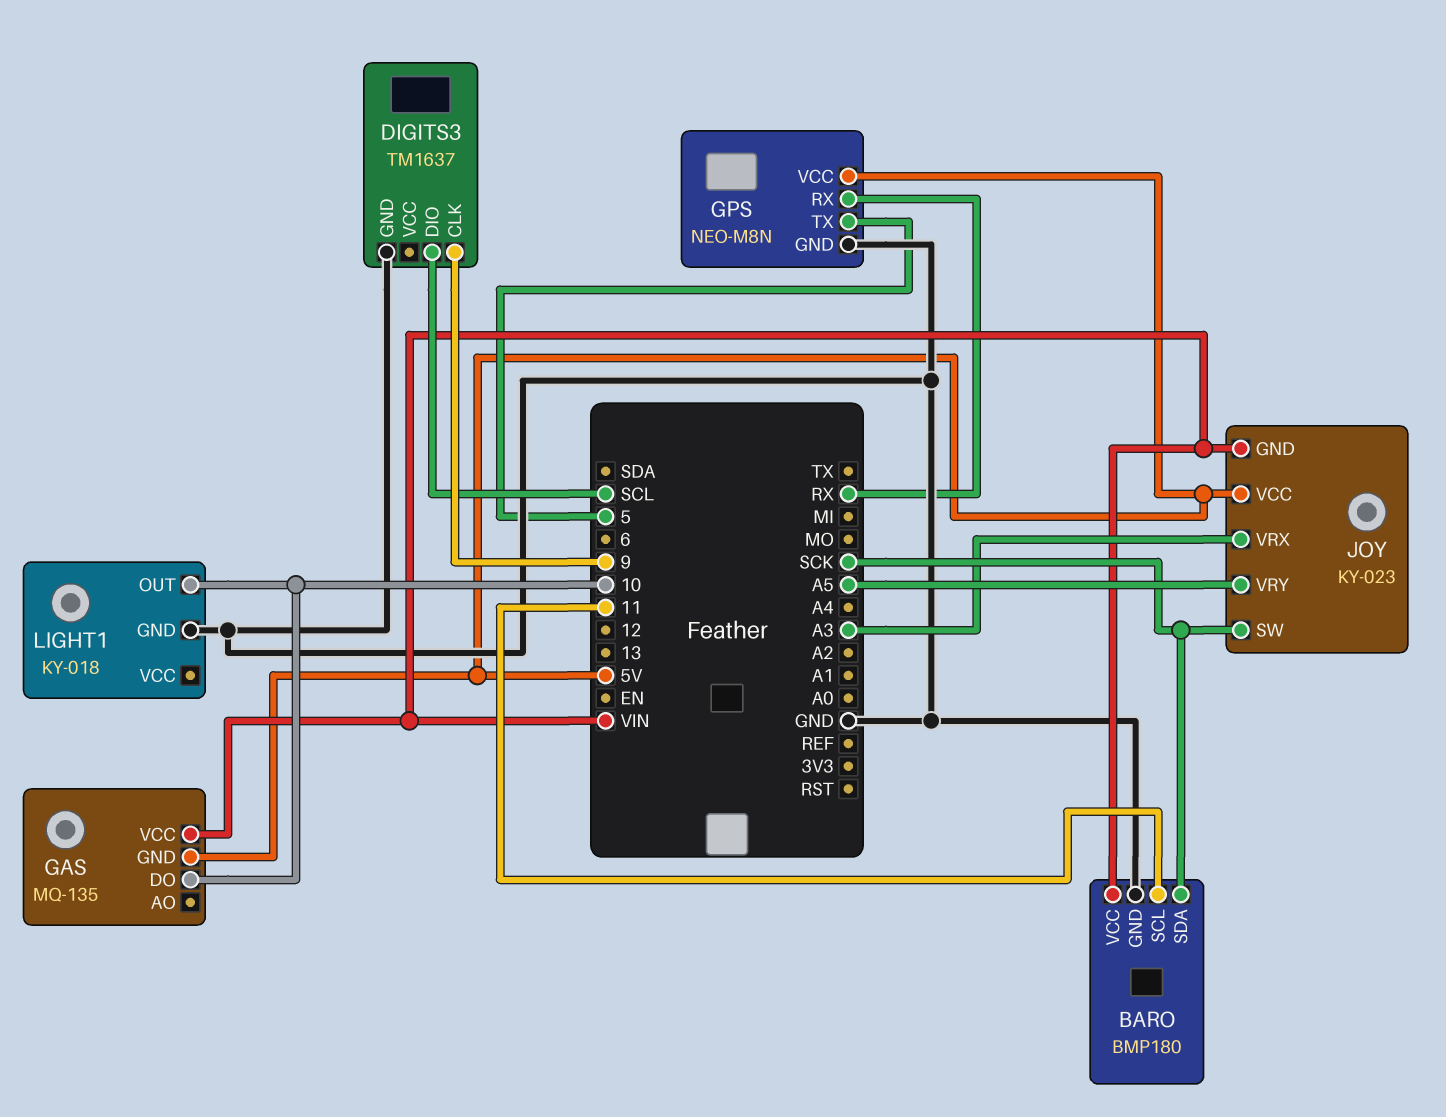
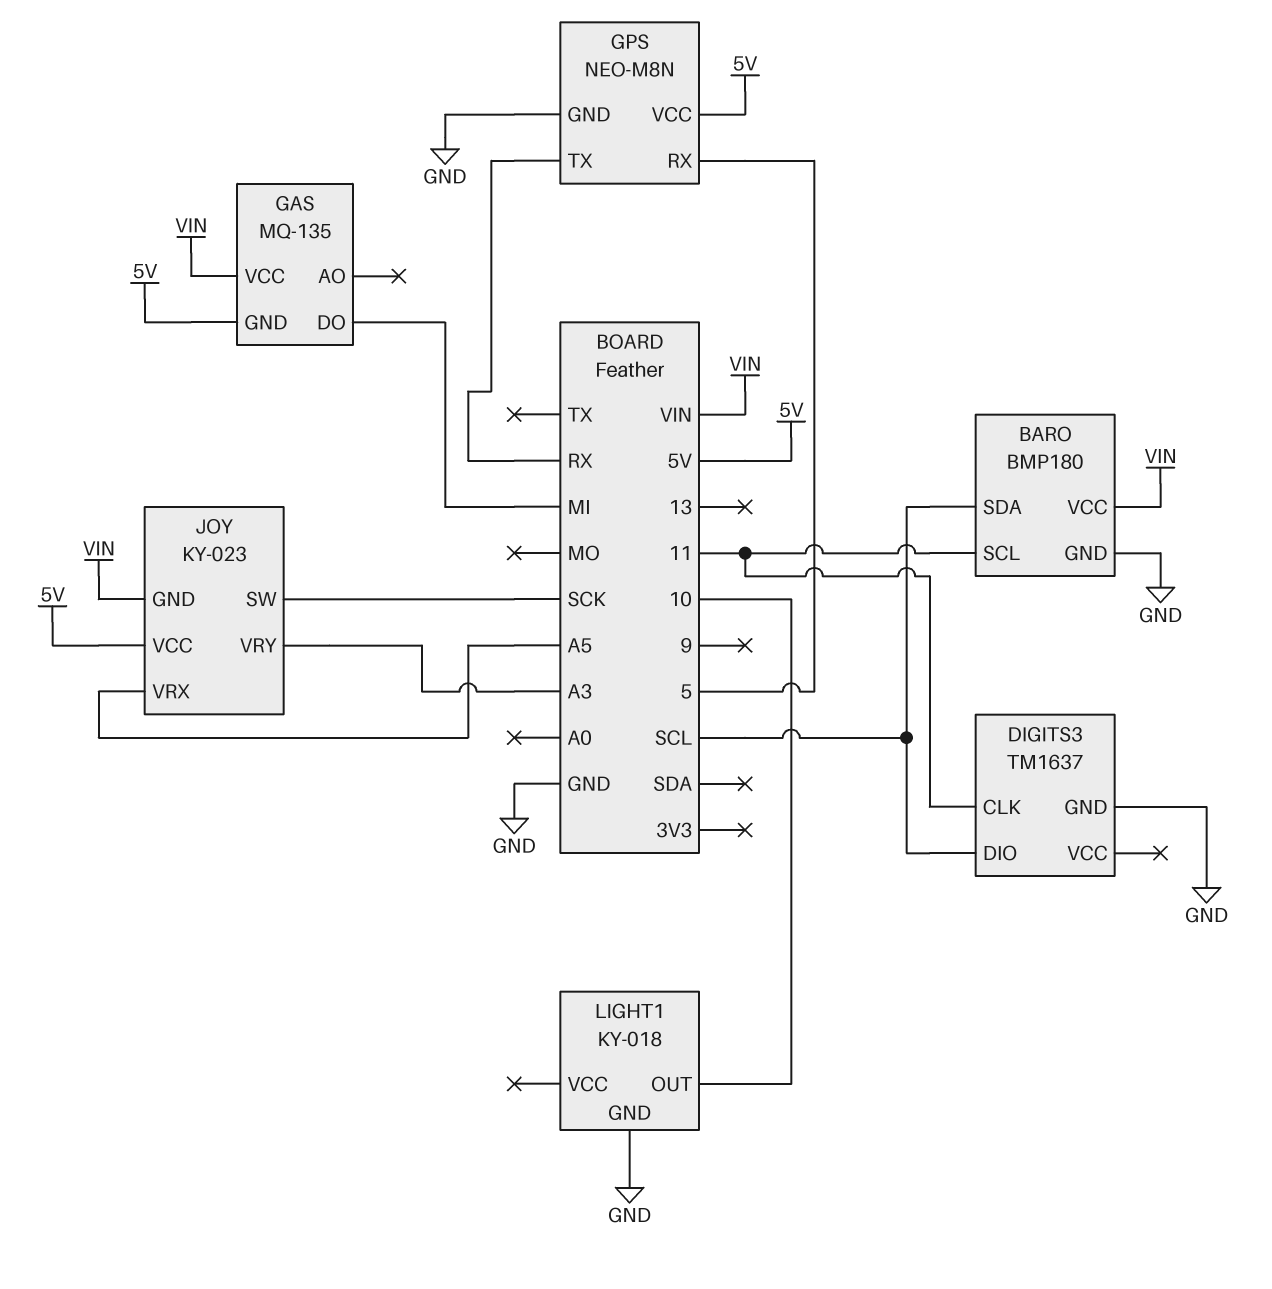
BARO pin SDA: SCK -> SCL
DIGITS3 pin CLK: 9 -> 11
GAS pin DO: 10 -> MI
GPS pin RX: RX -> 5
GPS pin TX: 5 -> RX
JOY pin VRX: A3 -> A5
JOY pin VRY: A5 -> A3

